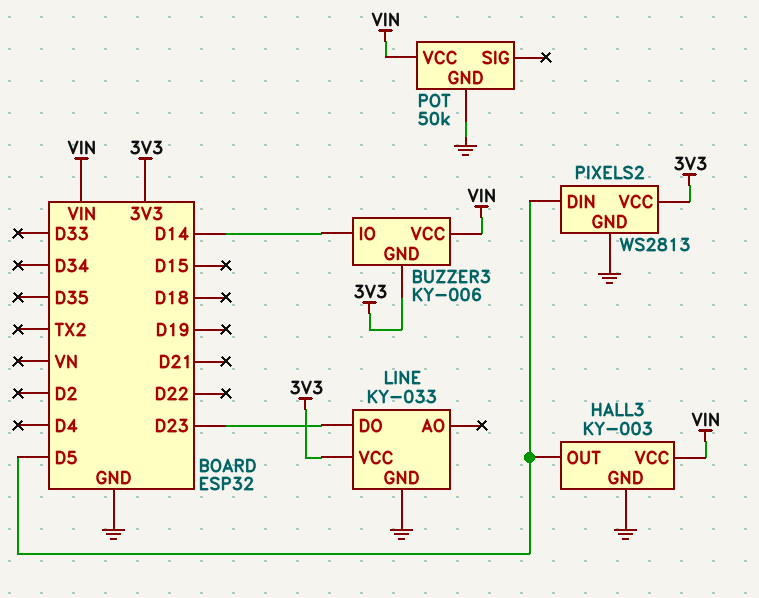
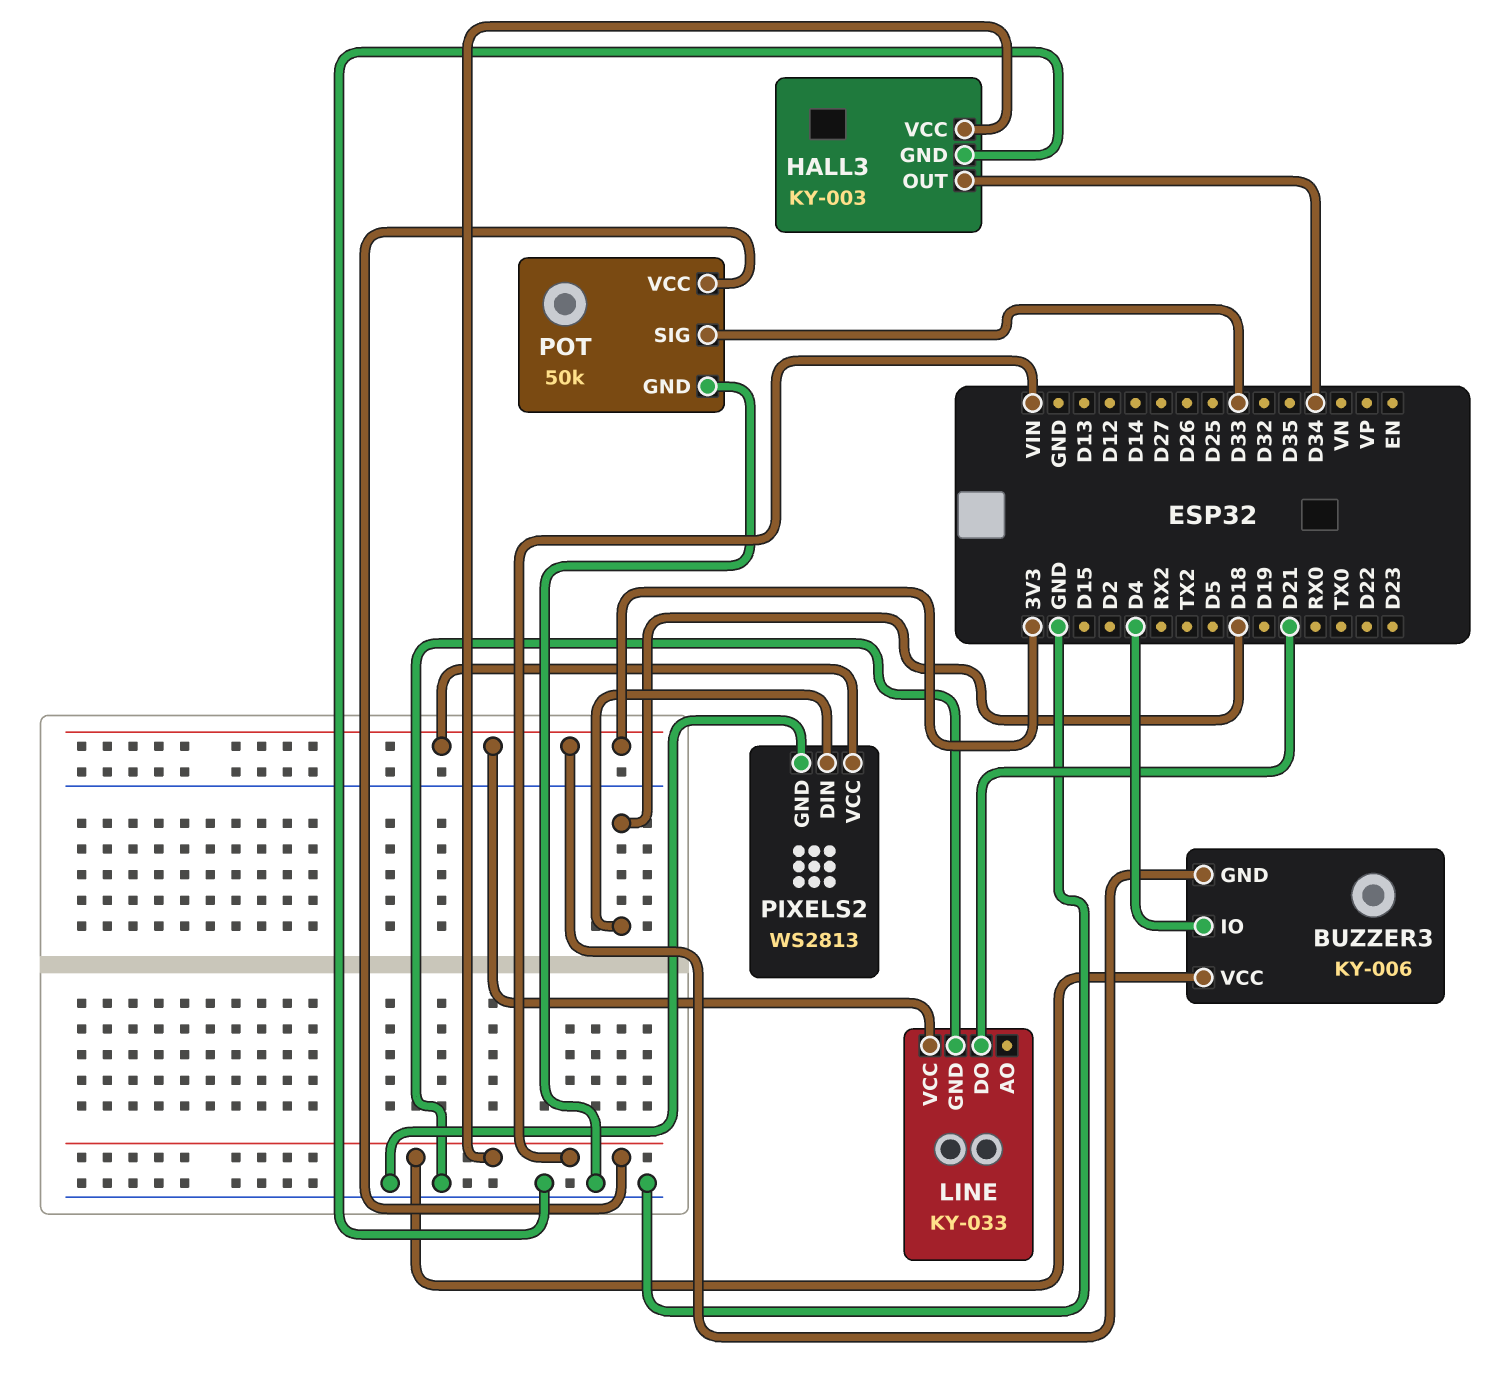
BUZZER3 pin IO: D14 -> D4
HALL3 pin OUT: D5 -> D34
LINE pin DO: D23 -> D21
PIXELS2 pin DIN: D5 -> D18
POT pin SIG: none -> D33

